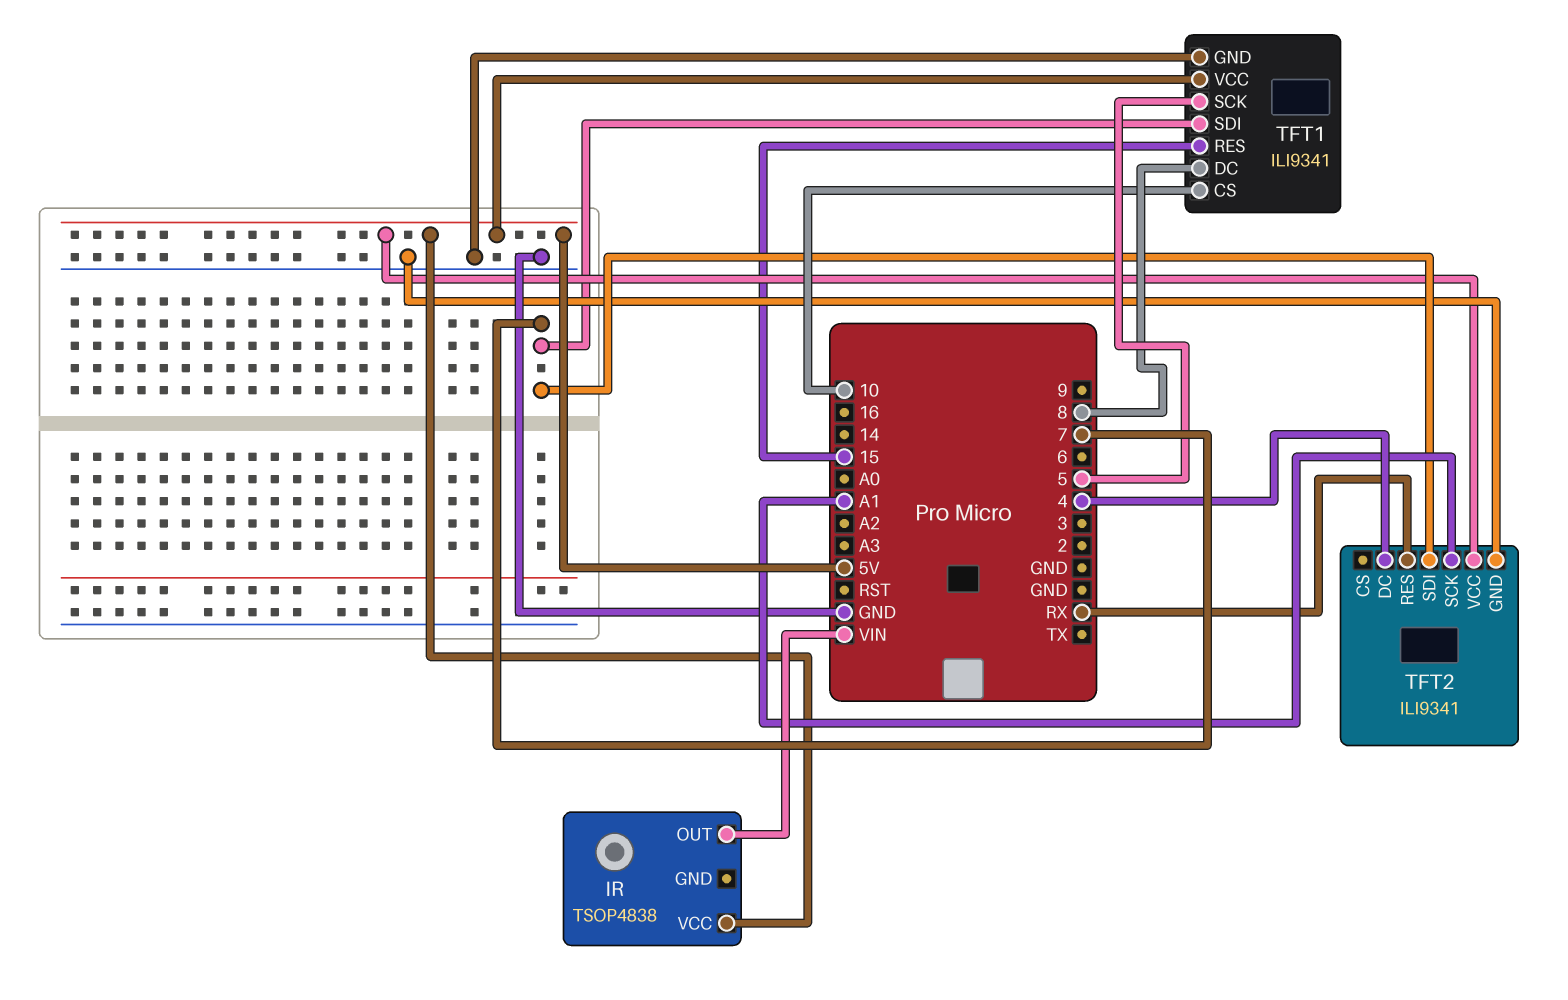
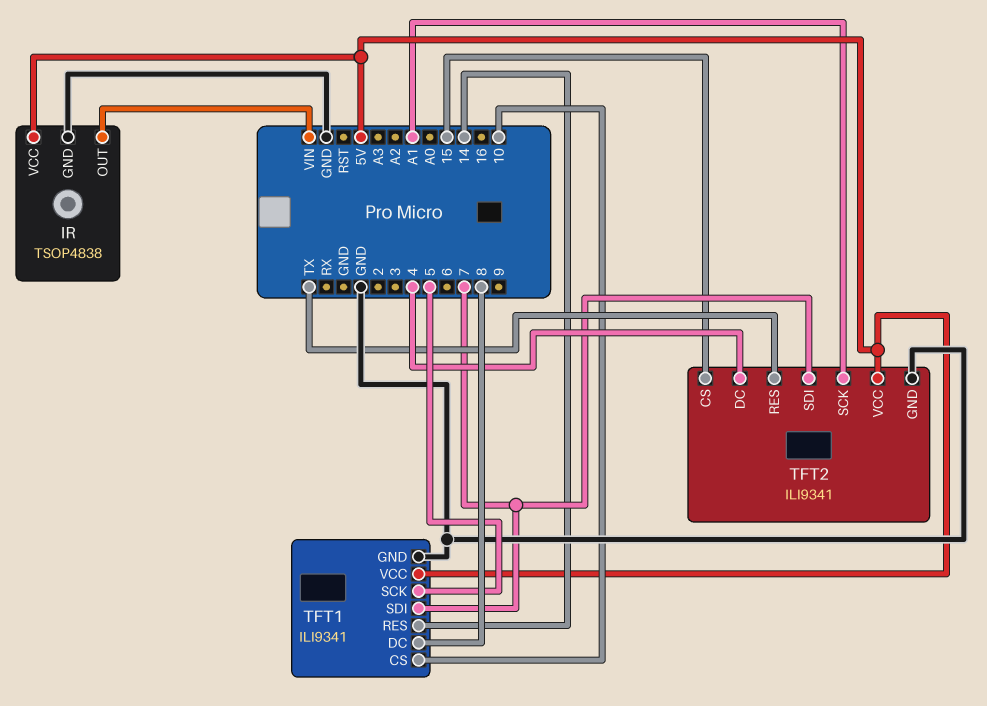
IR pin GND: none -> GND
TFT1 pin RES: 15 -> 14
TFT2 pin CS: none -> 15
TFT2 pin RES: RX -> TX

